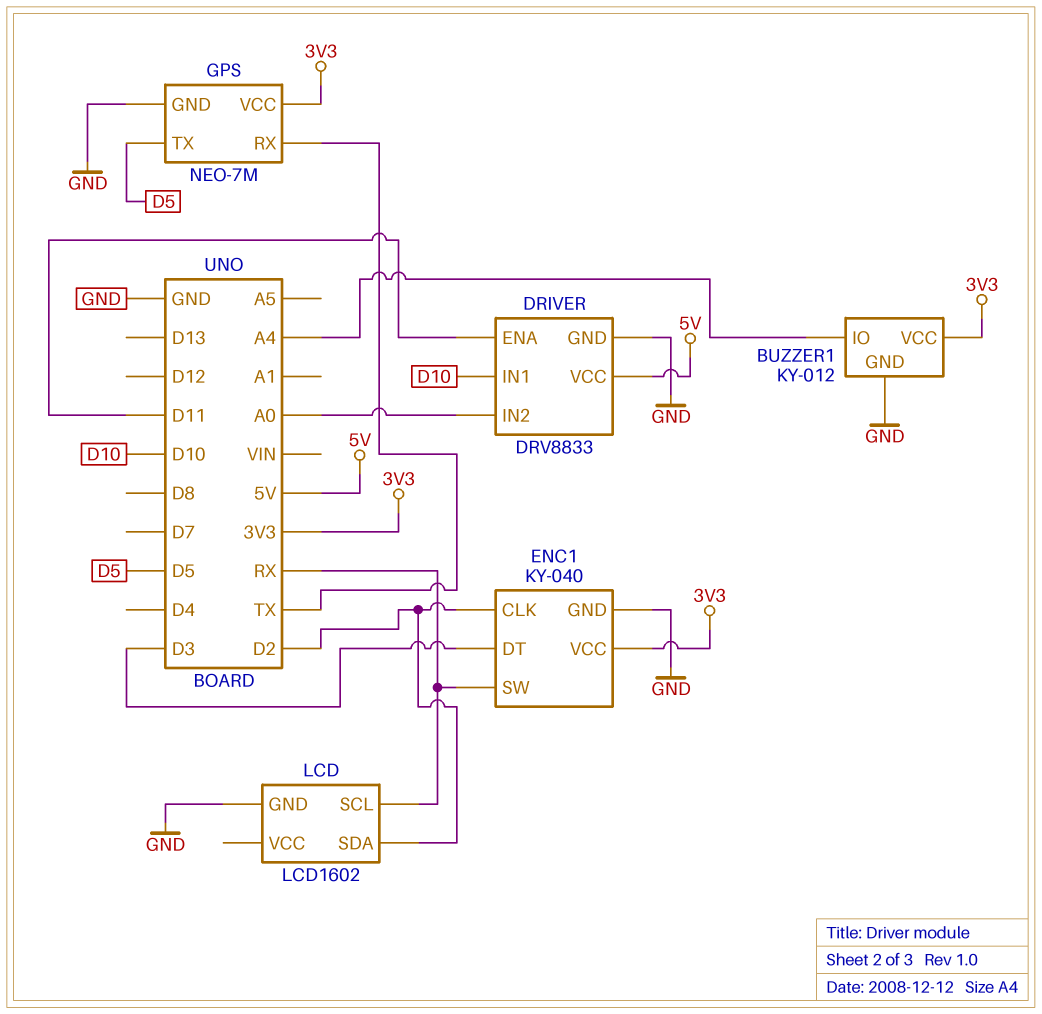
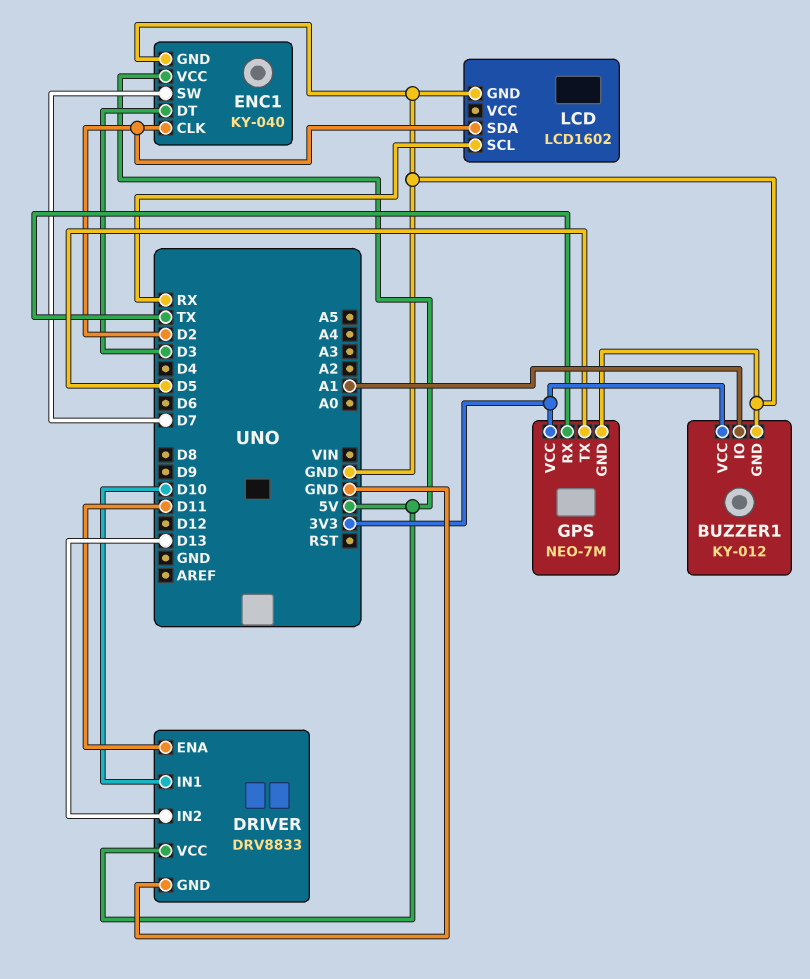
BUZZER1 pin IO: A4 -> A1
DRIVER pin IN2: A0 -> D13
ENC1 pin SW: RX -> D7
ENC1 pin VCC: 3V3 -> 5V

